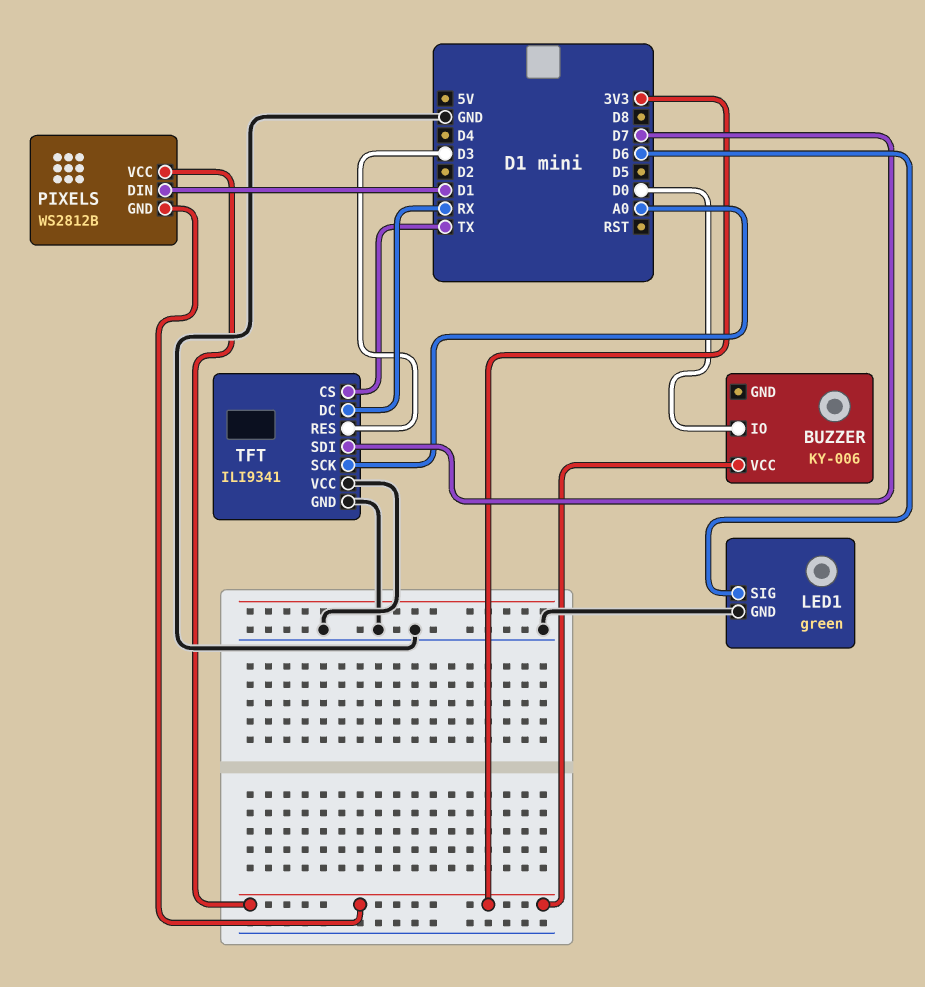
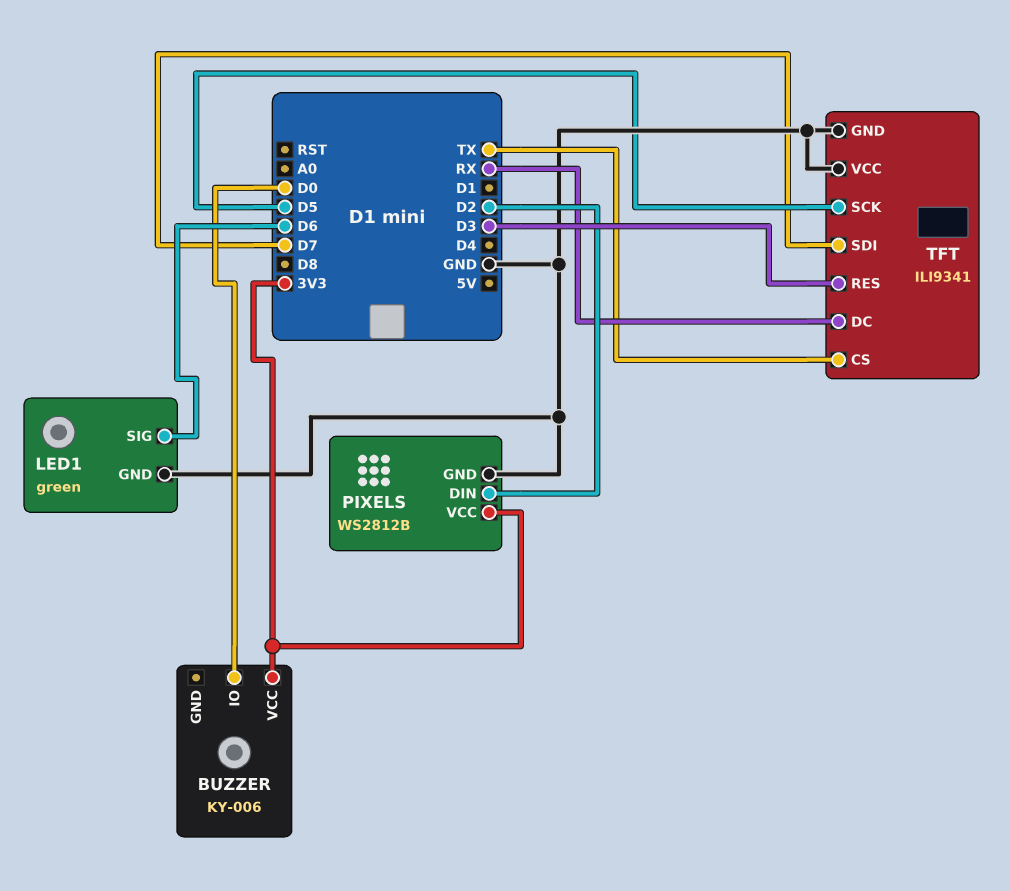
PIXELS pin DIN: D1 -> D2
PIXELS pin GND: 3V3 -> GND
TFT pin SCK: A0 -> D5

